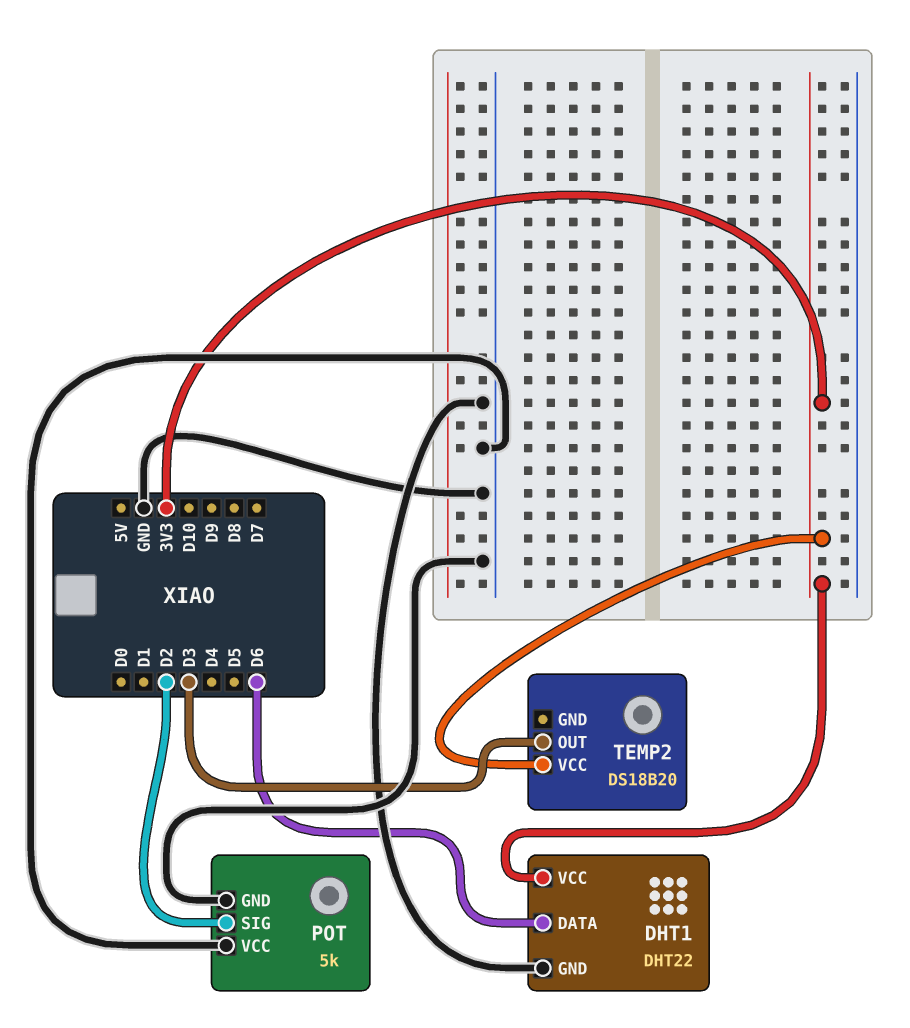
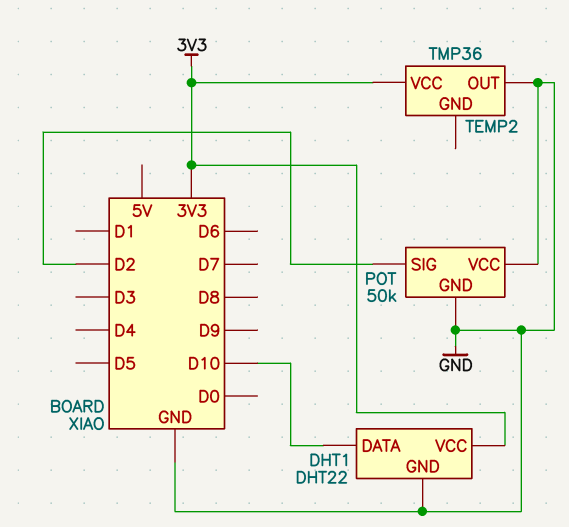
DHT1 pin DATA: D6 -> D10
POT: 5k -> 50k
TEMP2: DS18B20 -> TMP36
TEMP2 pin OUT: D3 -> GND

